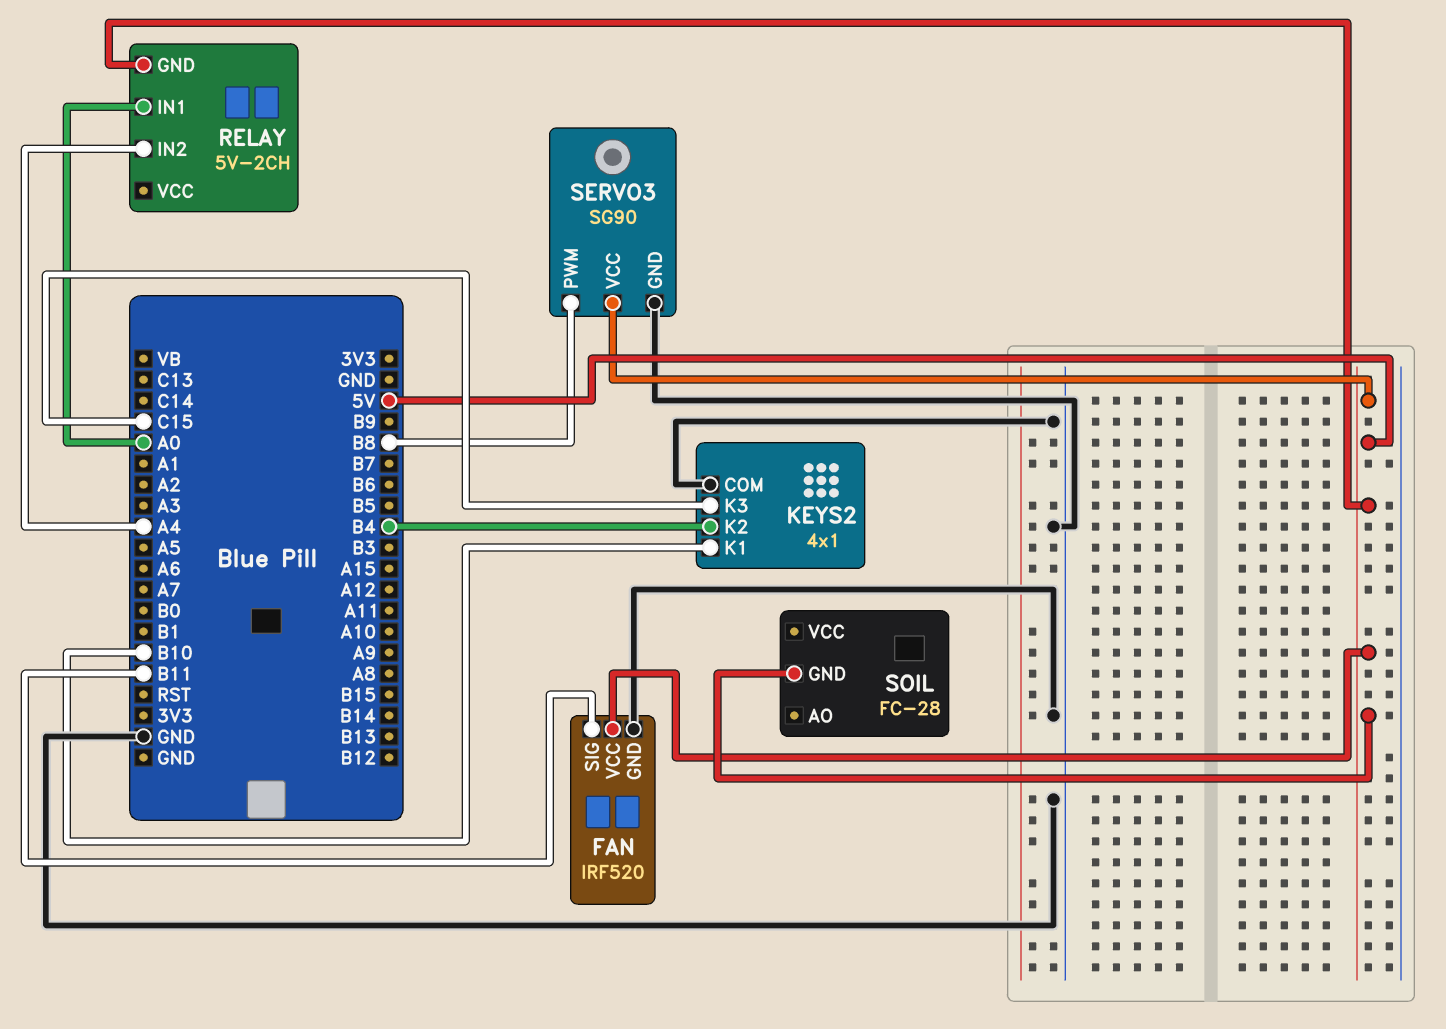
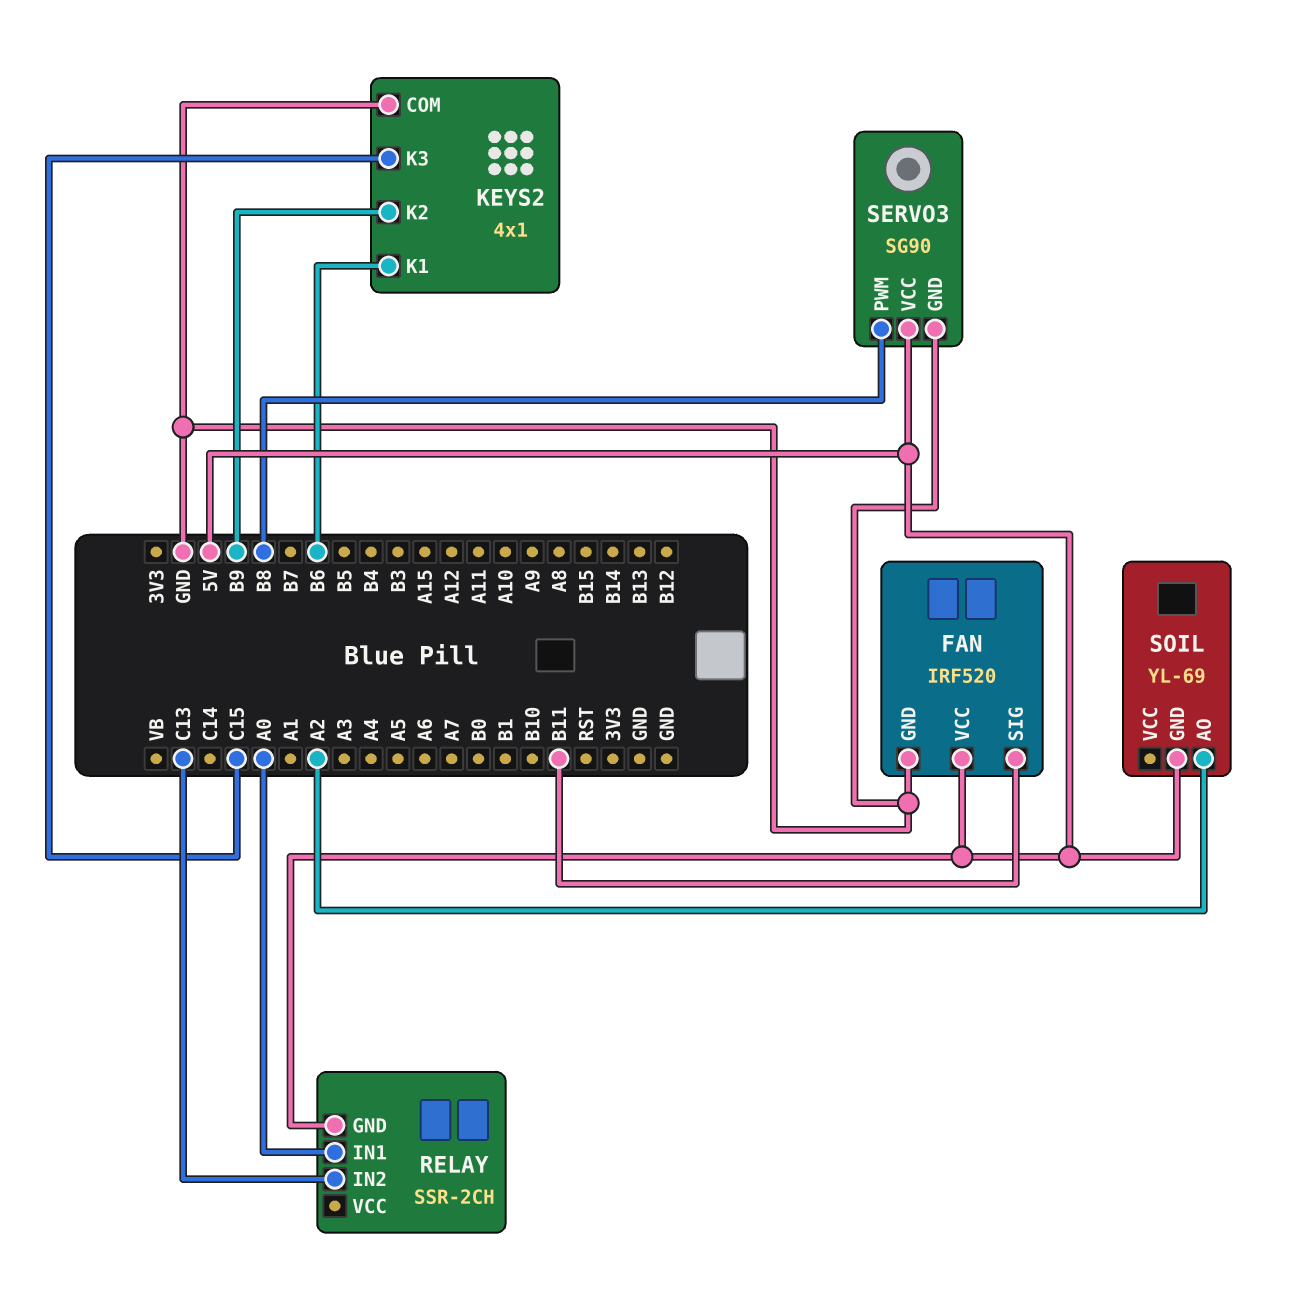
KEYS2 pin K1: B10 -> B6
KEYS2 pin K2: B4 -> B9
RELAY: 5V-2CH -> SSR-2CH
RELAY pin IN2: A4 -> C13
SOIL: FC-28 -> YL-69
SOIL pin AO: none -> A2

